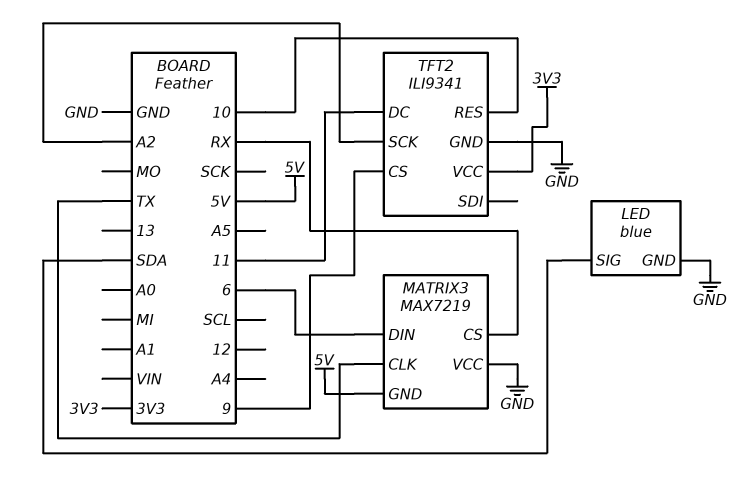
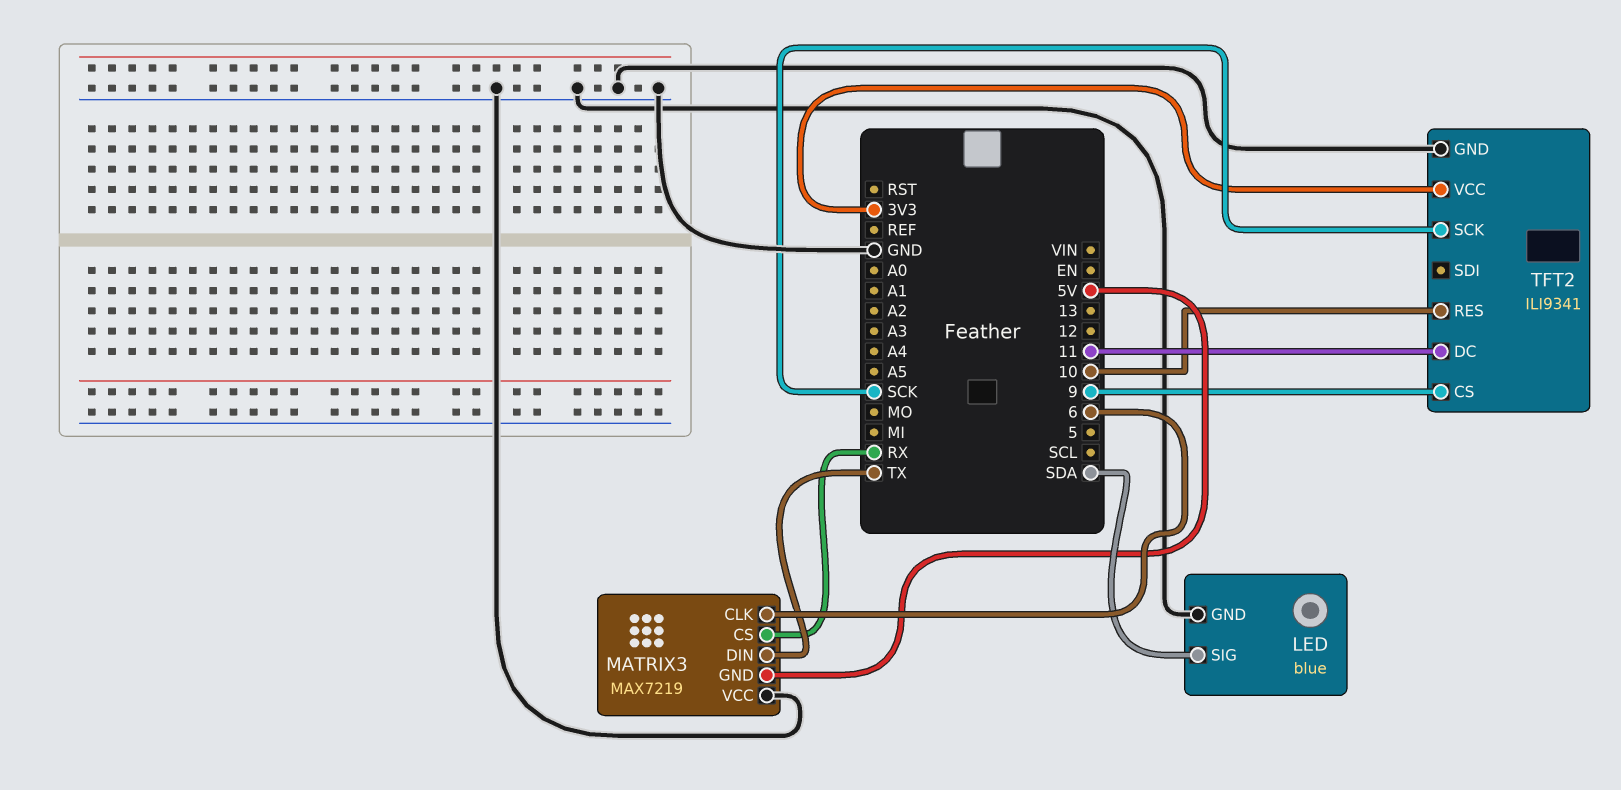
MATRIX3 pin CLK: TX -> 6
MATRIX3 pin DIN: 6 -> TX
TFT2 pin SCK: A2 -> SCK

